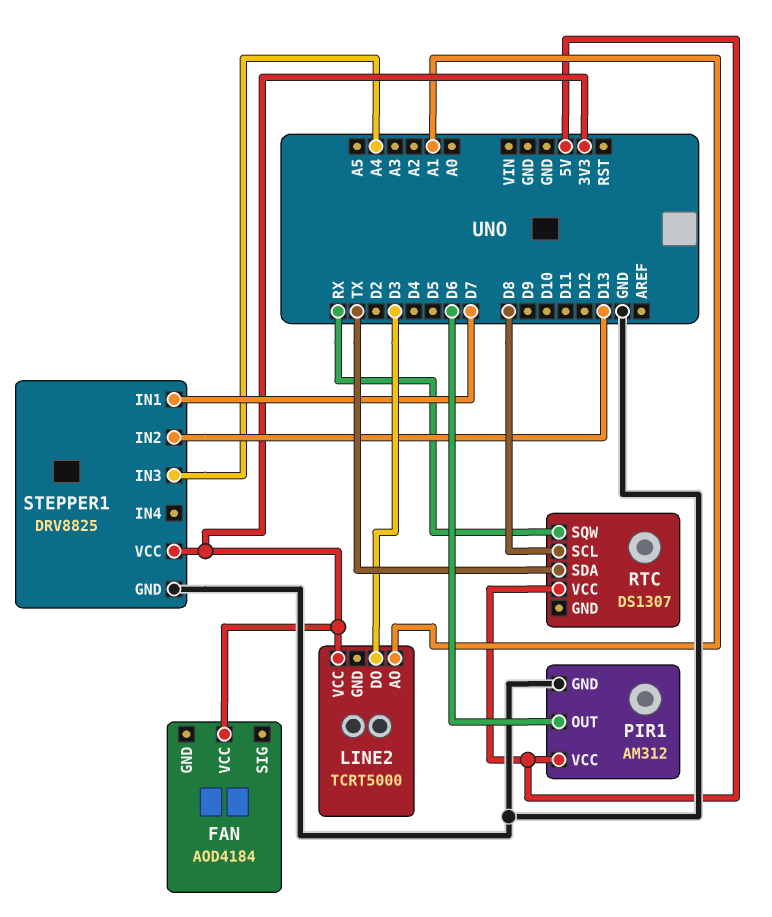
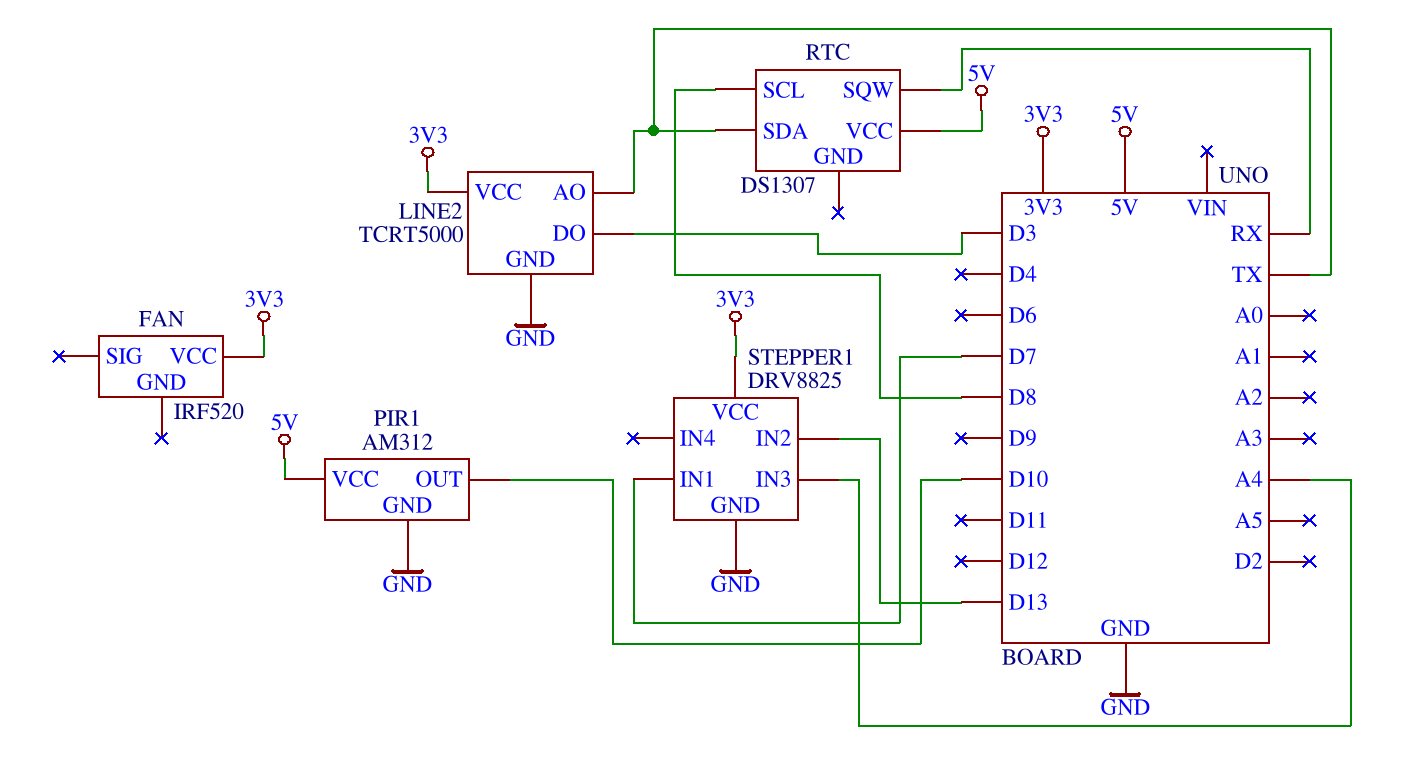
FAN: AOD4184 -> IRF520
LINE2 pin AO: A1 -> TX
LINE2 pin GND: none -> GND
PIR1 pin OUT: D6 -> D10

